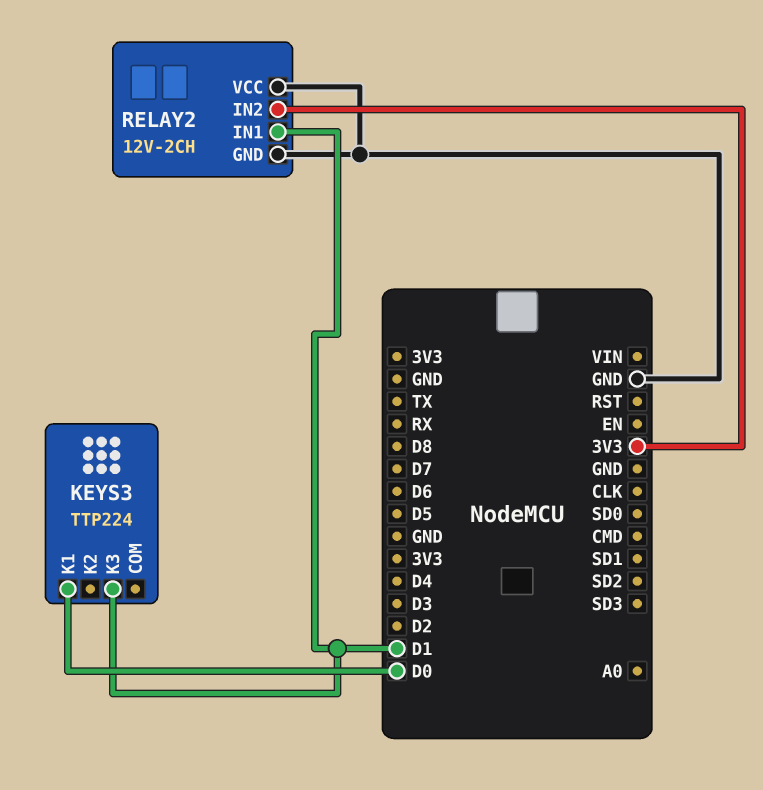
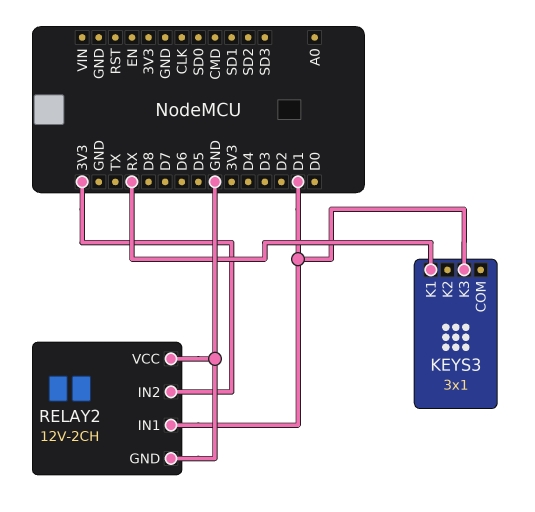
KEYS3: TTP224 -> 3x1
KEYS3 pin K1: D0 -> RX

